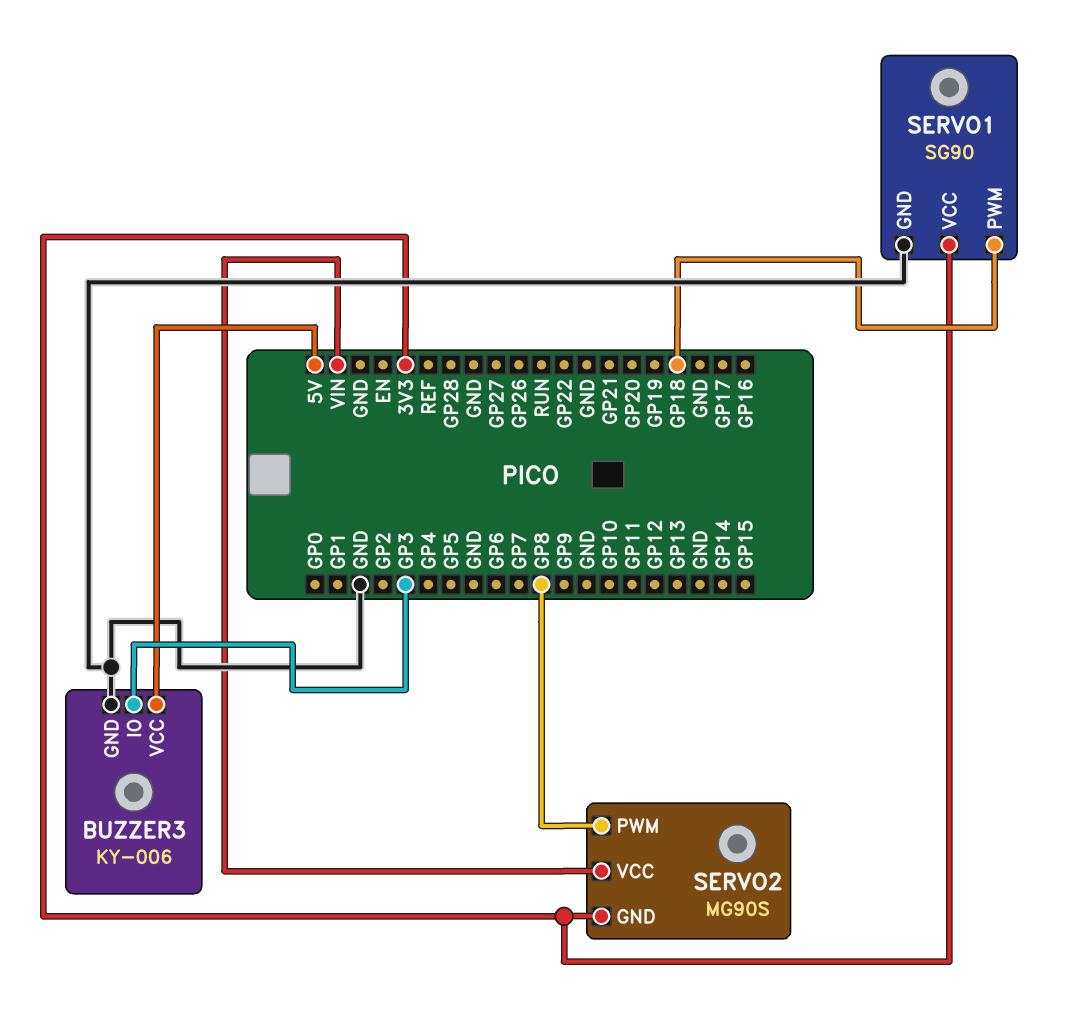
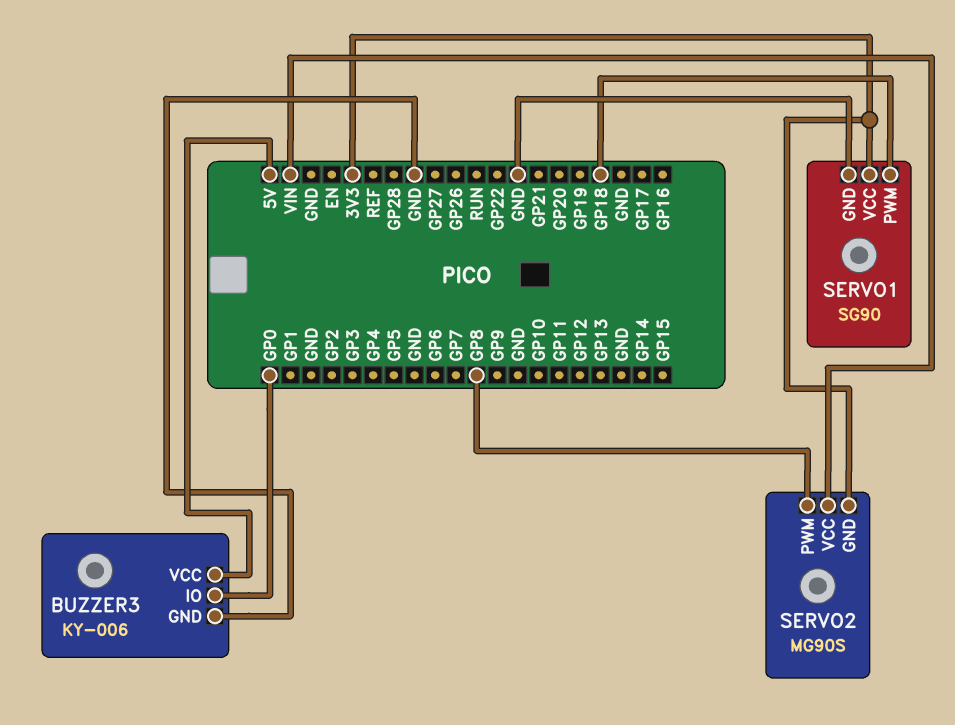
BUZZER3 pin IO: GP3 -> GP0

